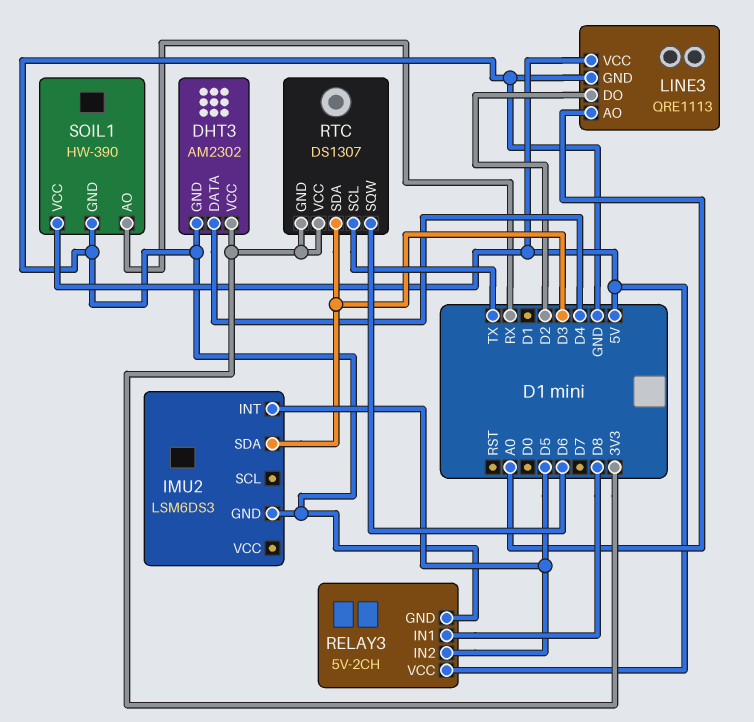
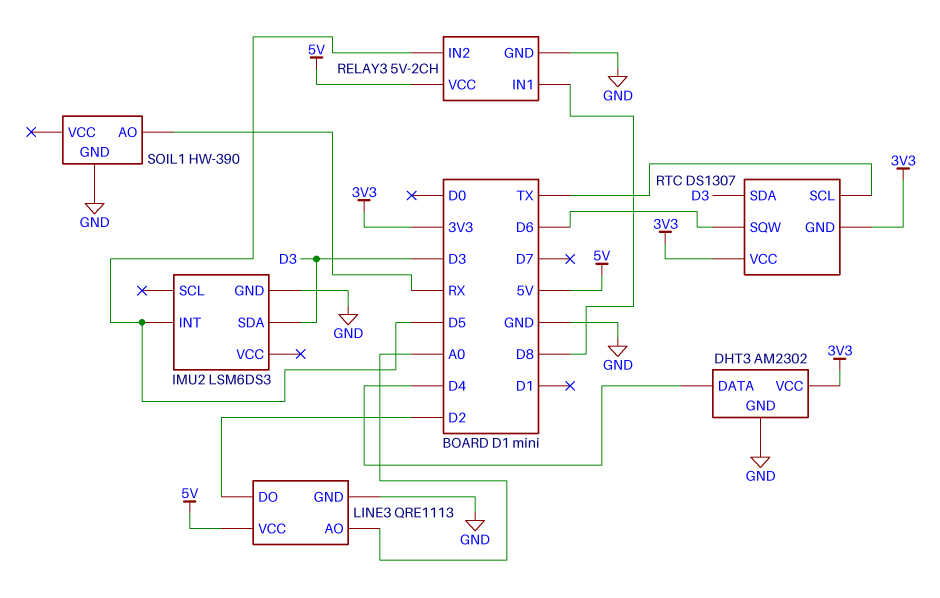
SOIL1 pin VCC: 5V -> none

